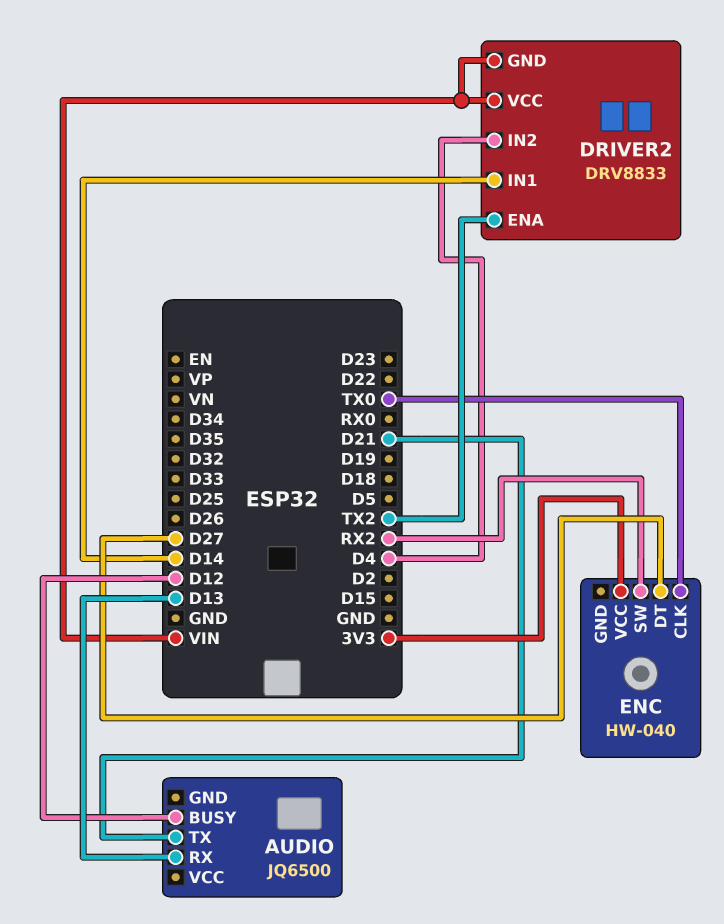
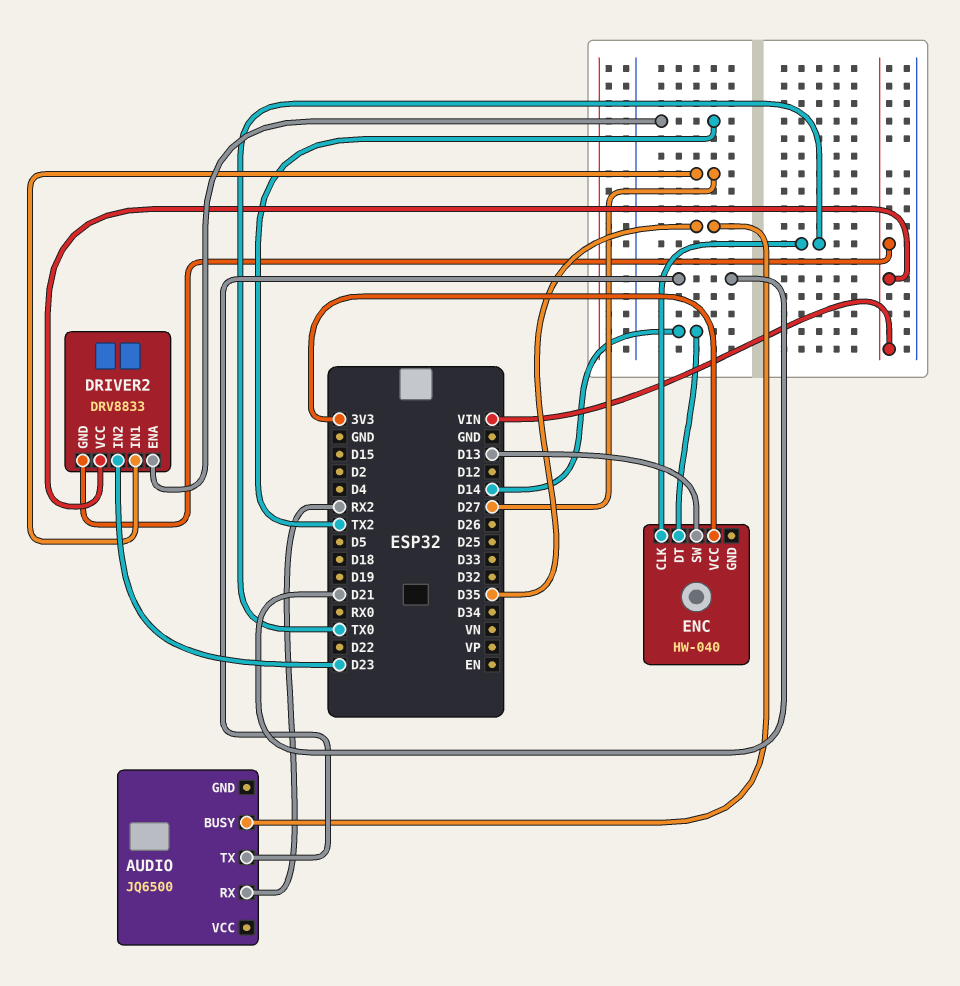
AUDIO pin BUSY: D12 -> D35
AUDIO pin RX: D13 -> RX2
DRIVER2 pin IN1: D14 -> D27
DRIVER2 pin IN2: D4 -> D23
ENC pin DT: D27 -> D14
ENC pin SW: RX2 -> D13

